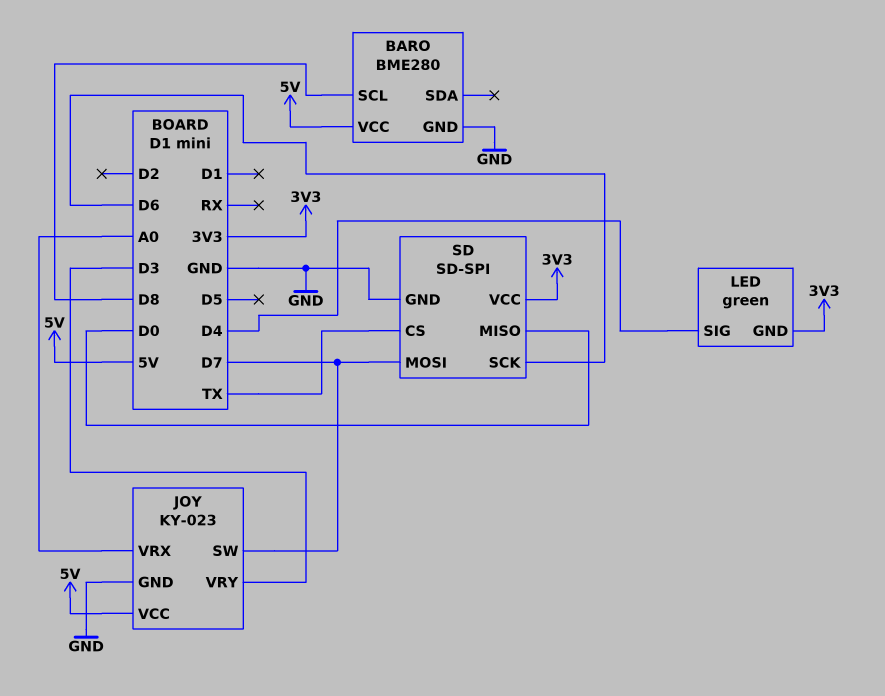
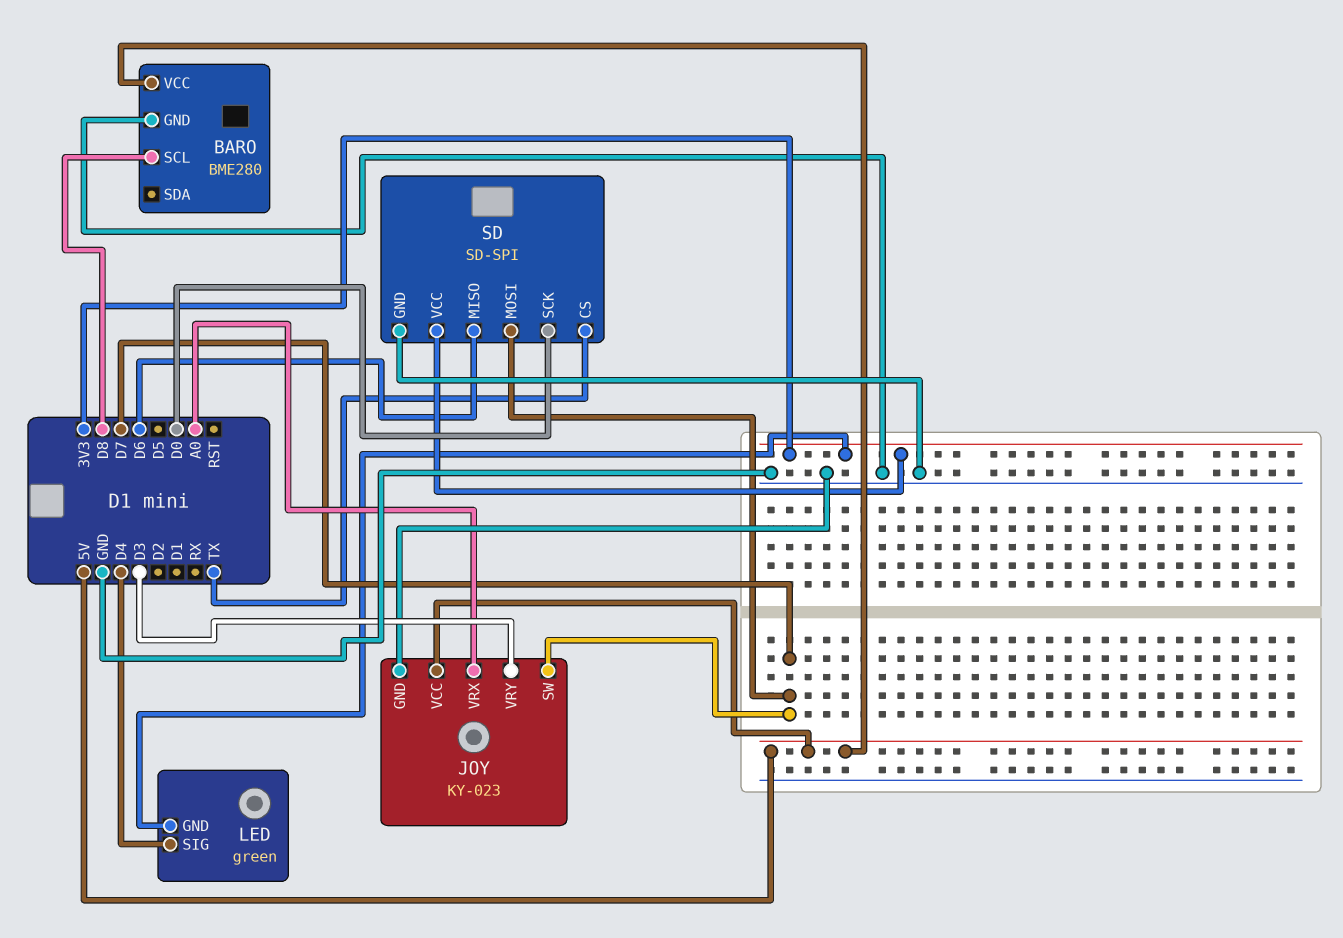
SD pin MISO: D0 -> D6
SD pin SCK: D6 -> D0

